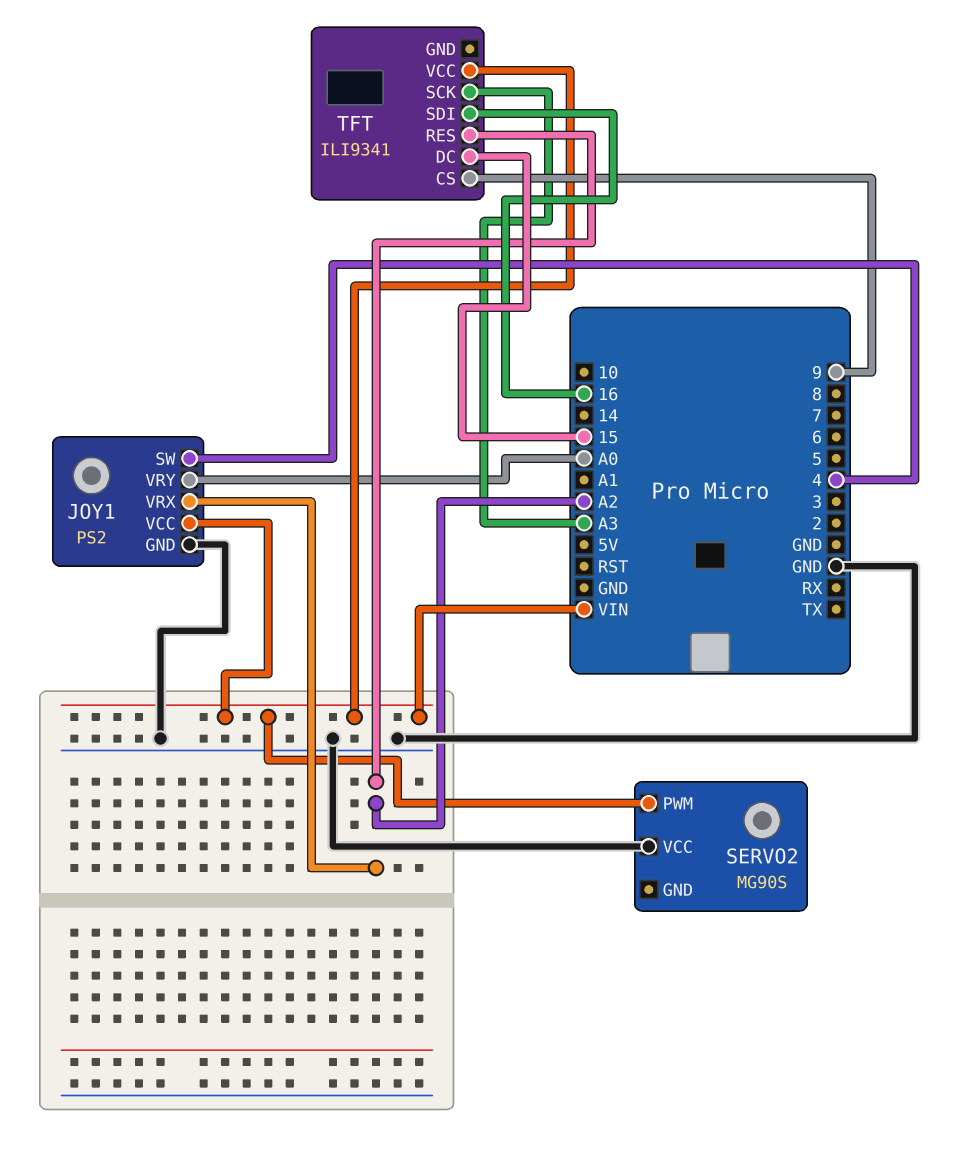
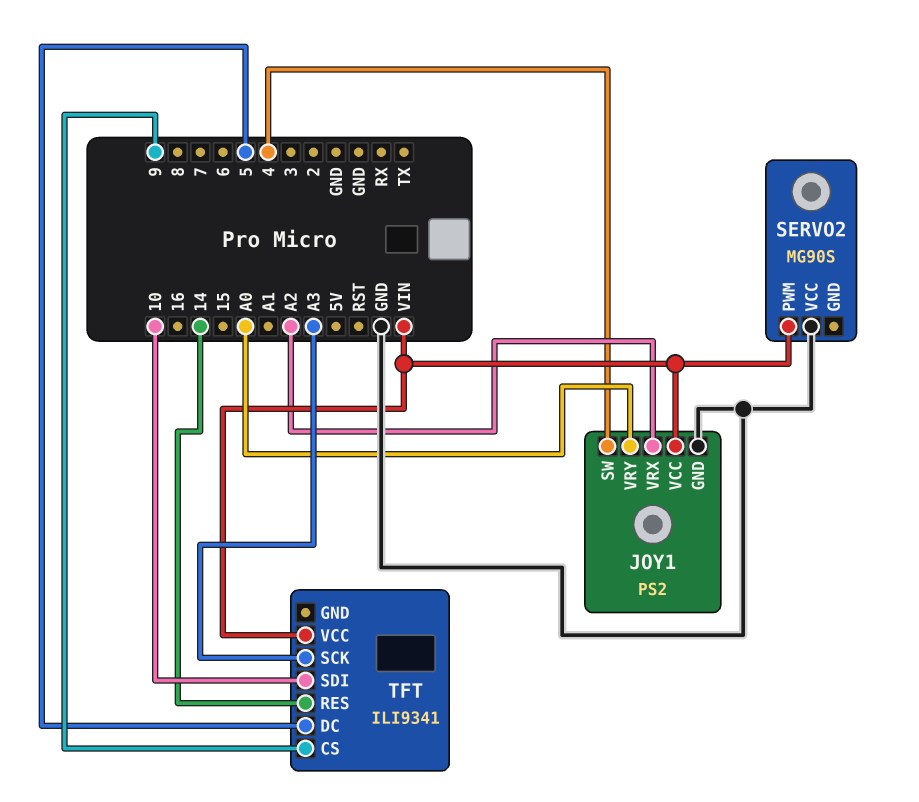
TFT pin DC: 15 -> 5
TFT pin RES: A2 -> 14
TFT pin SDI: 16 -> 10

